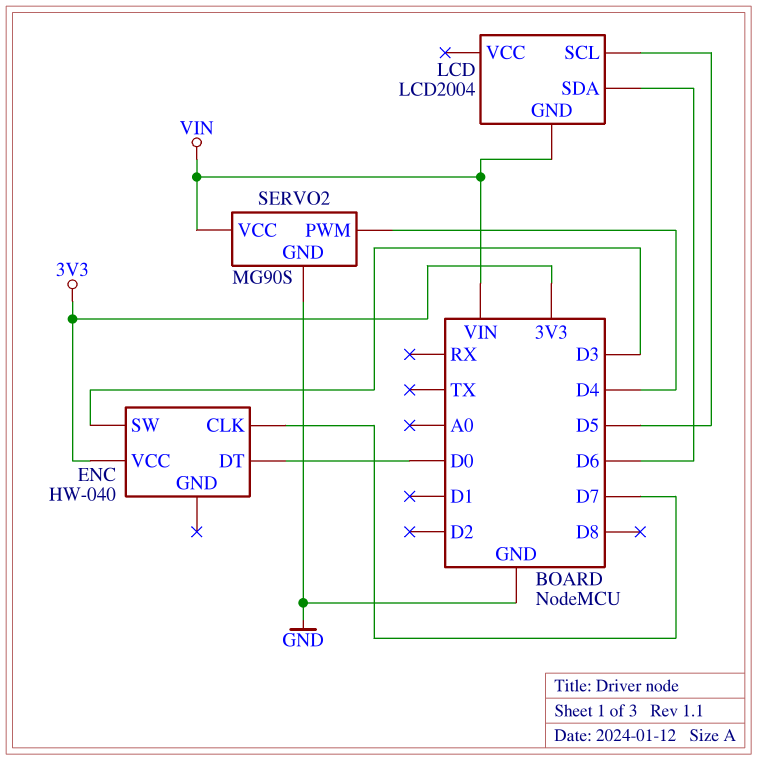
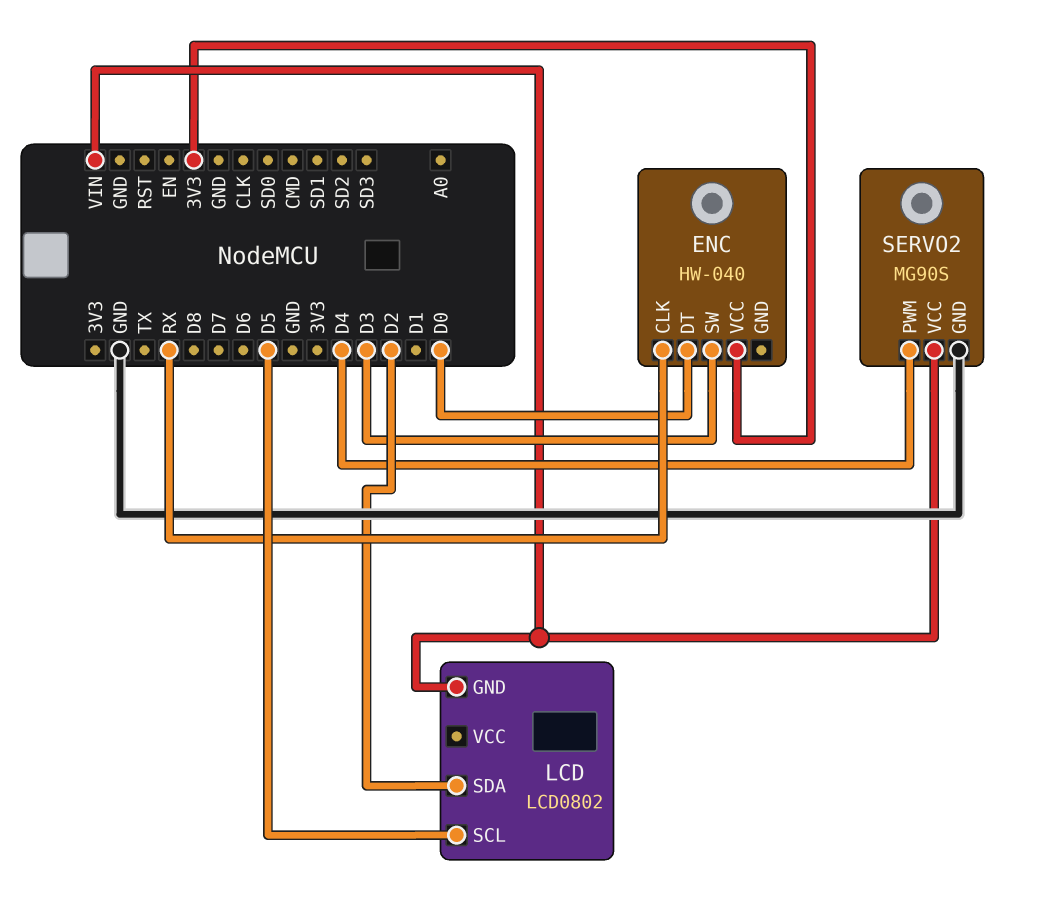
ENC pin CLK: D7 -> RX
LCD: LCD2004 -> LCD0802
LCD pin SDA: D6 -> D2

